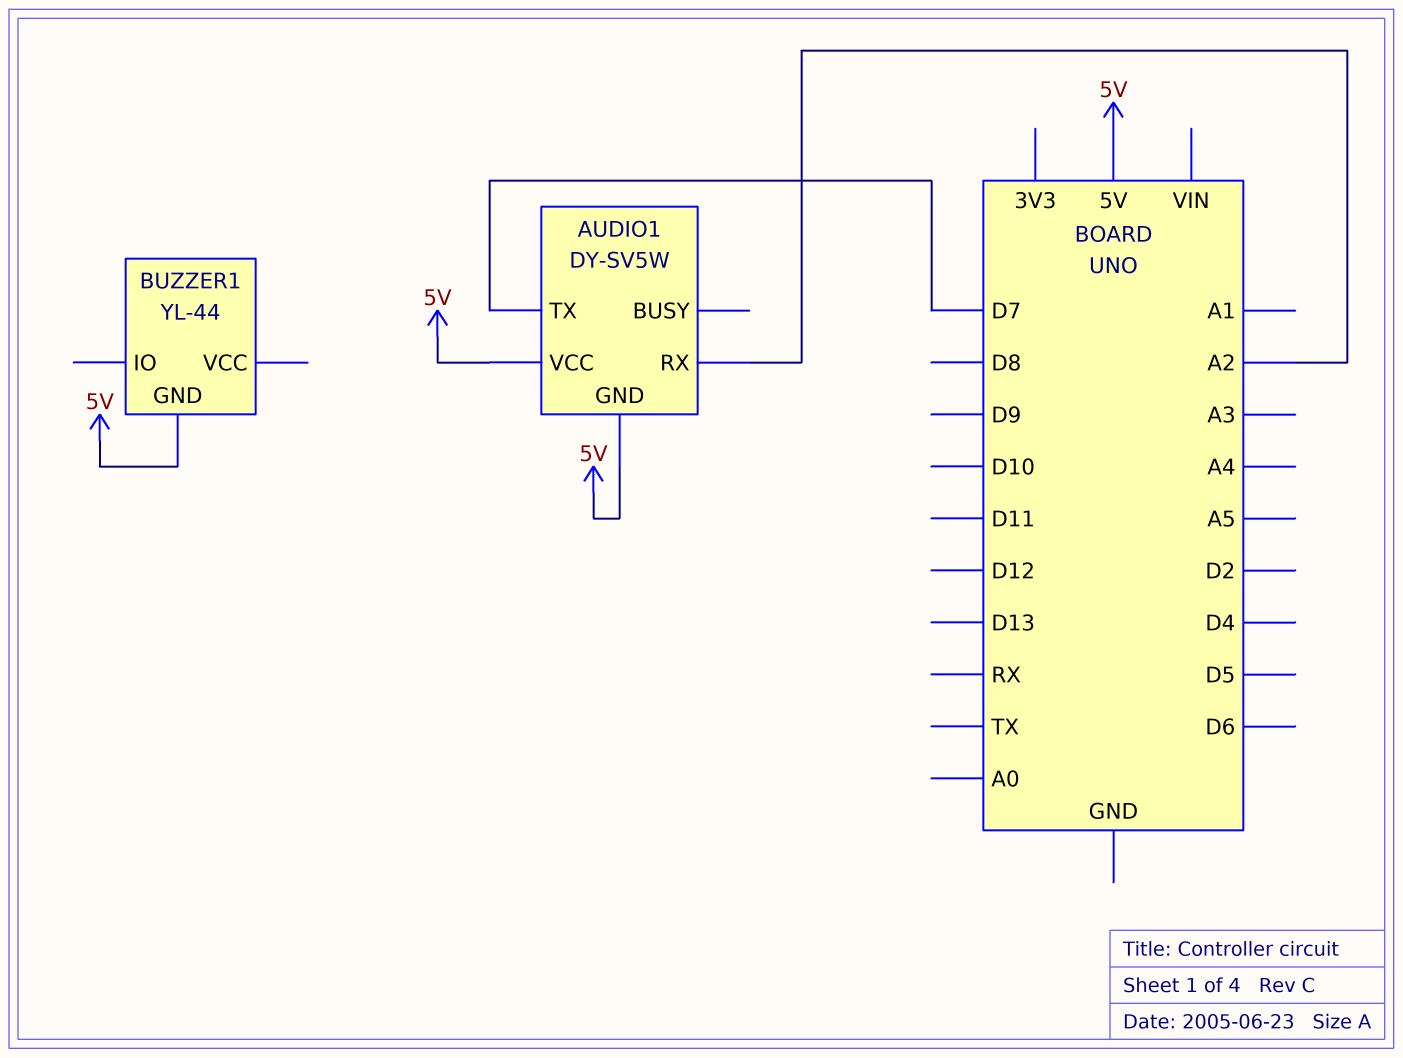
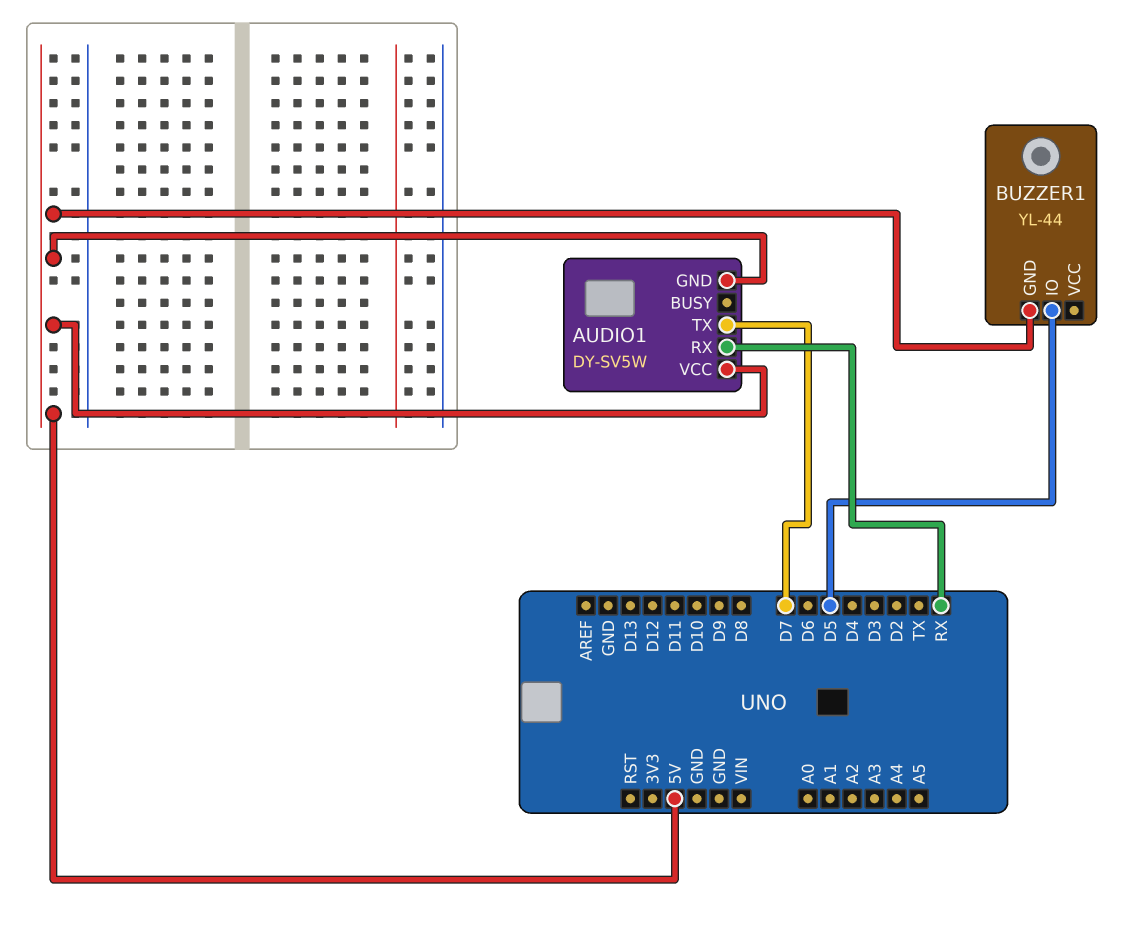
AUDIO1 pin RX: A2 -> RX
BUZZER1 pin IO: none -> D5

